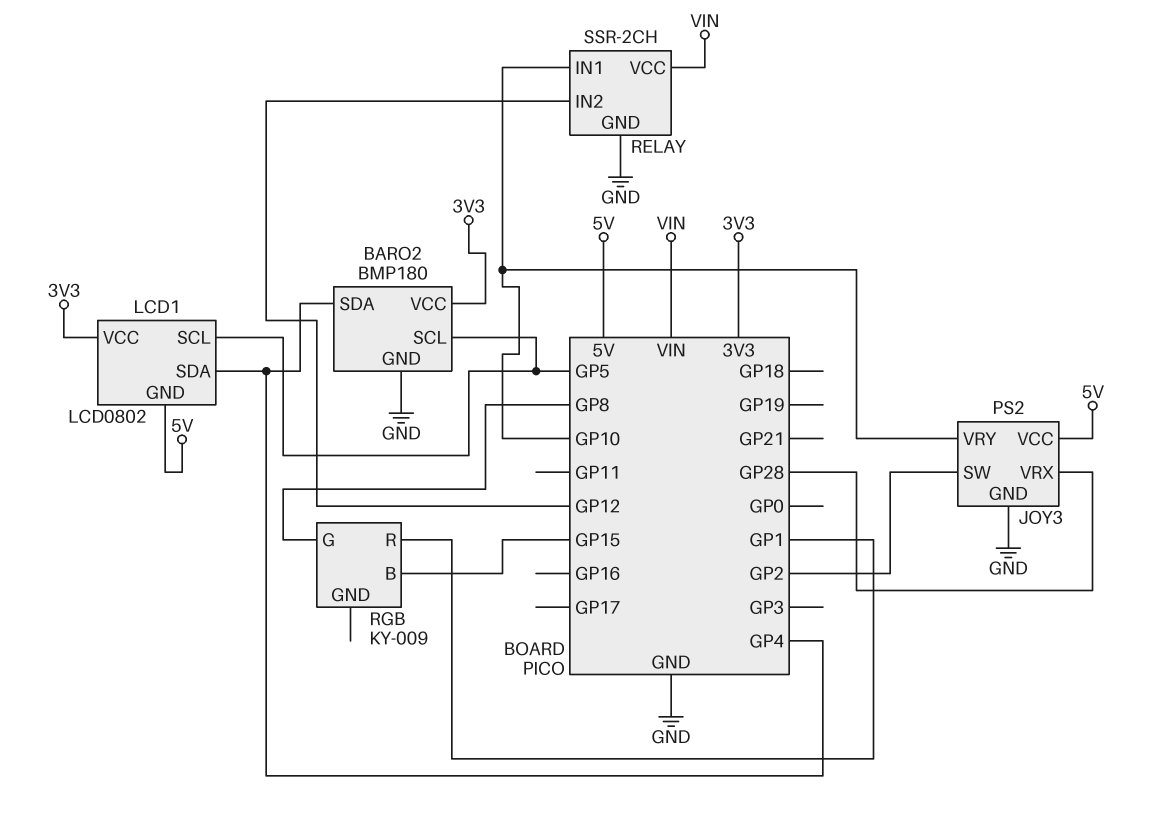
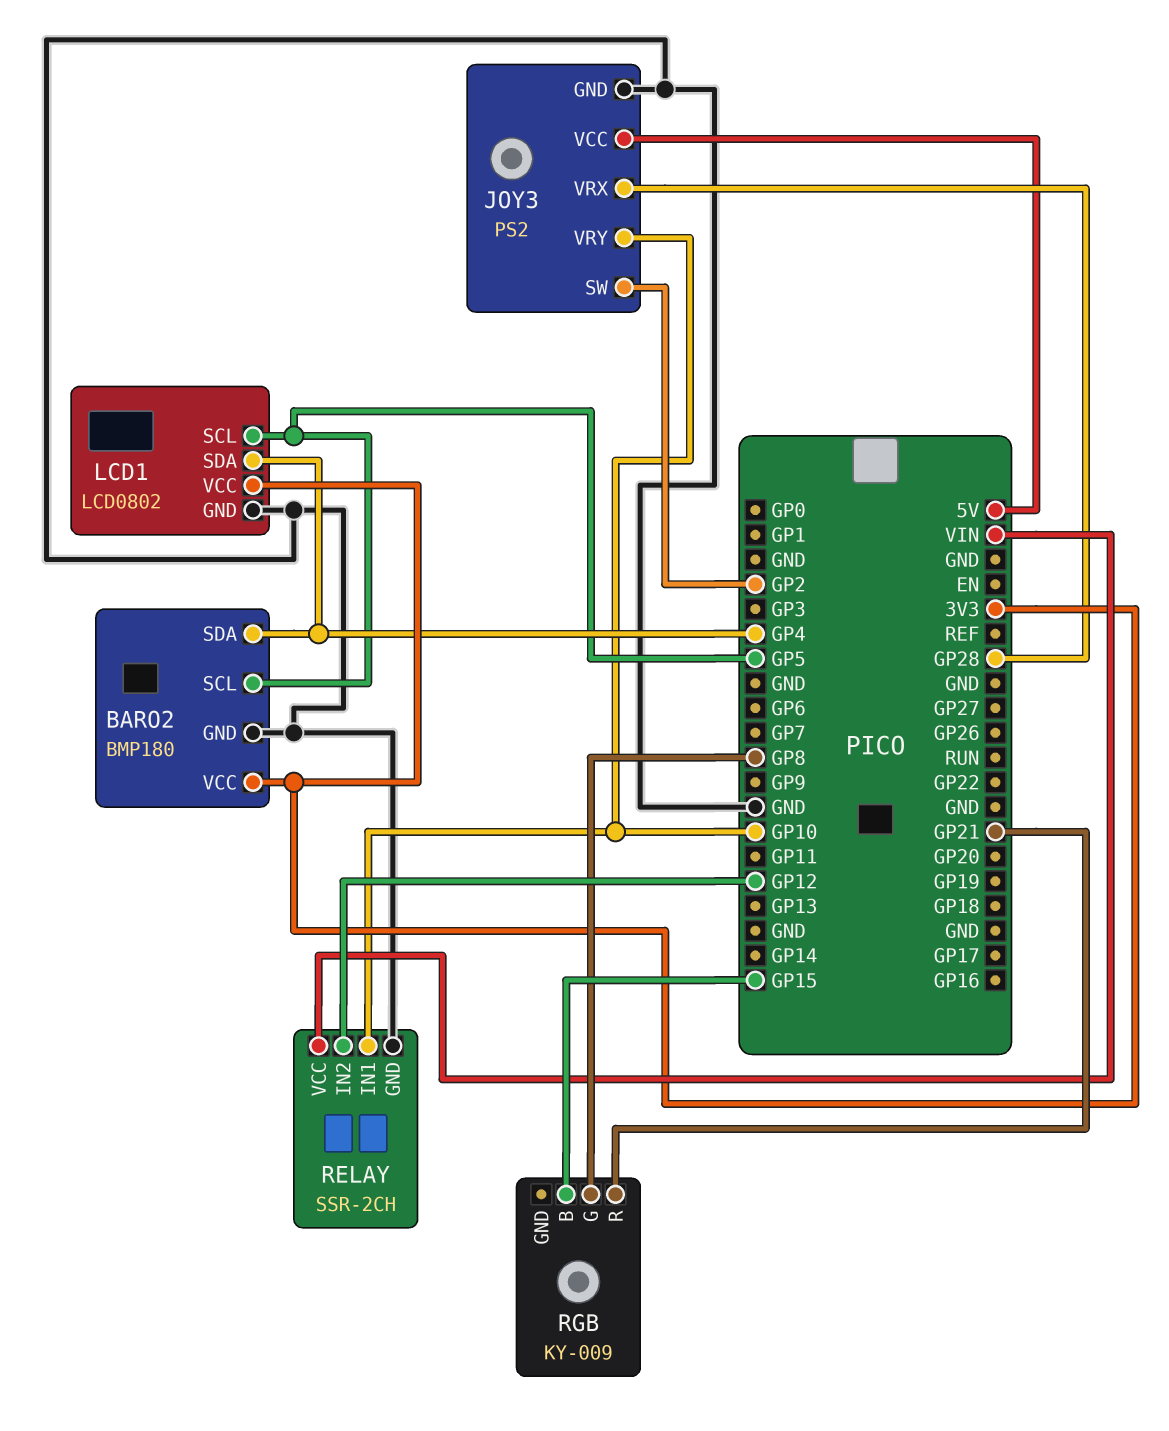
LCD1 pin GND: 5V -> GND
RGB pin R: GP1 -> GP21

